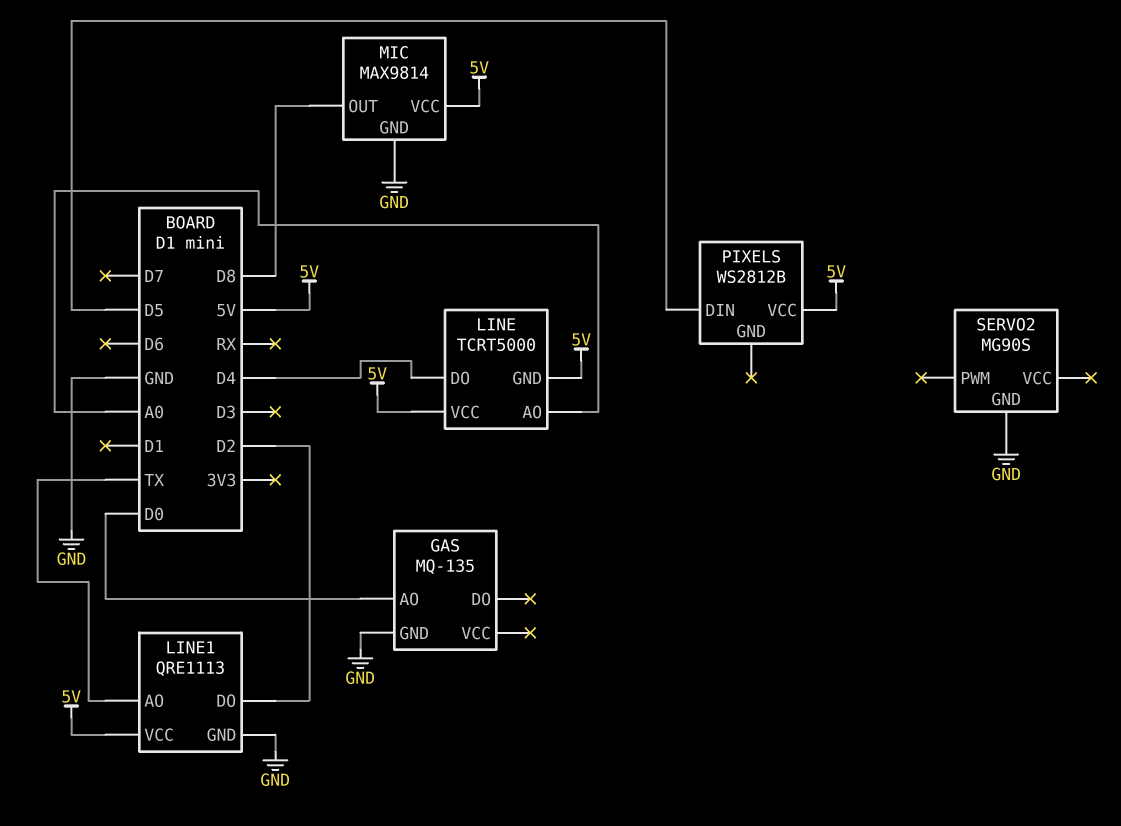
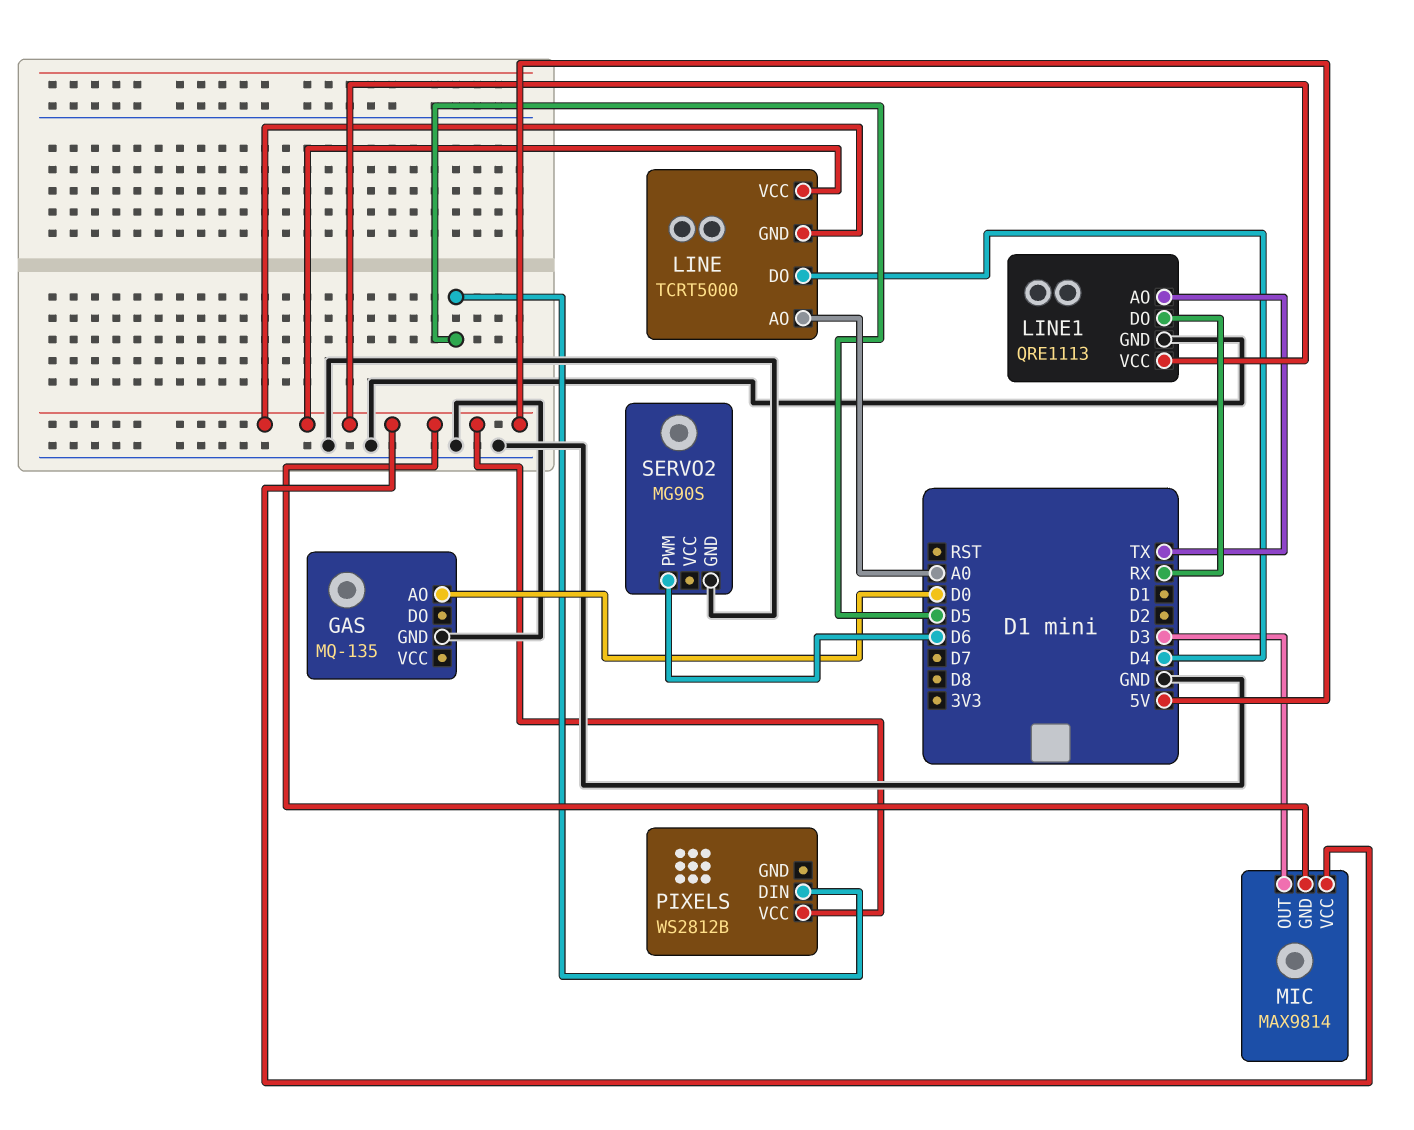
LINE1 pin DO: D2 -> RX
MIC pin GND: GND -> 5V
MIC pin OUT: D8 -> D3
SERVO2 pin PWM: none -> D6

